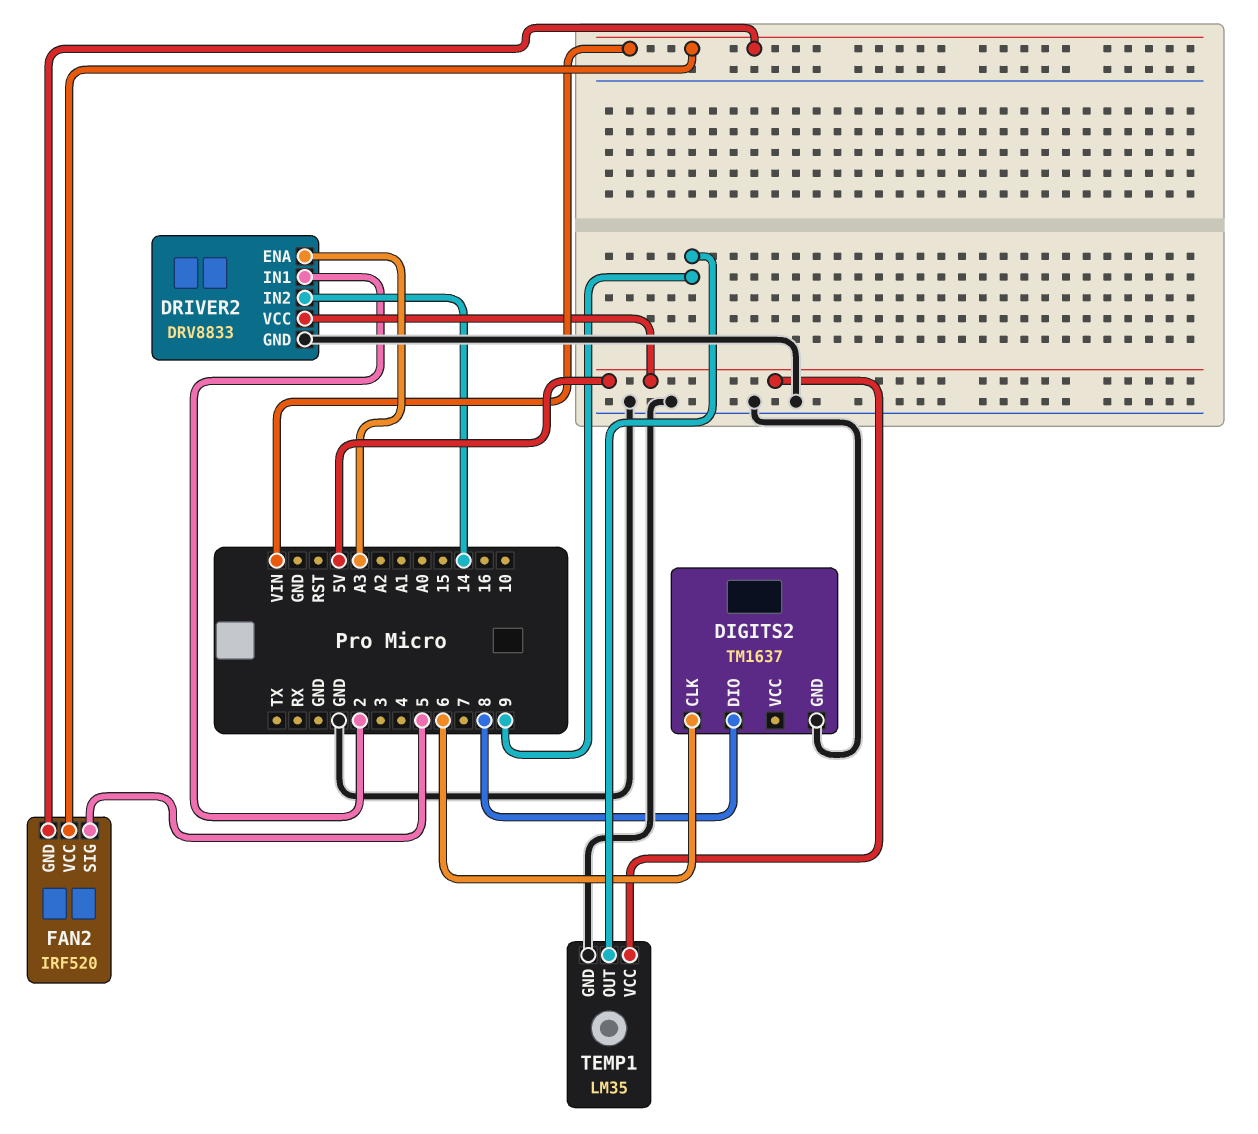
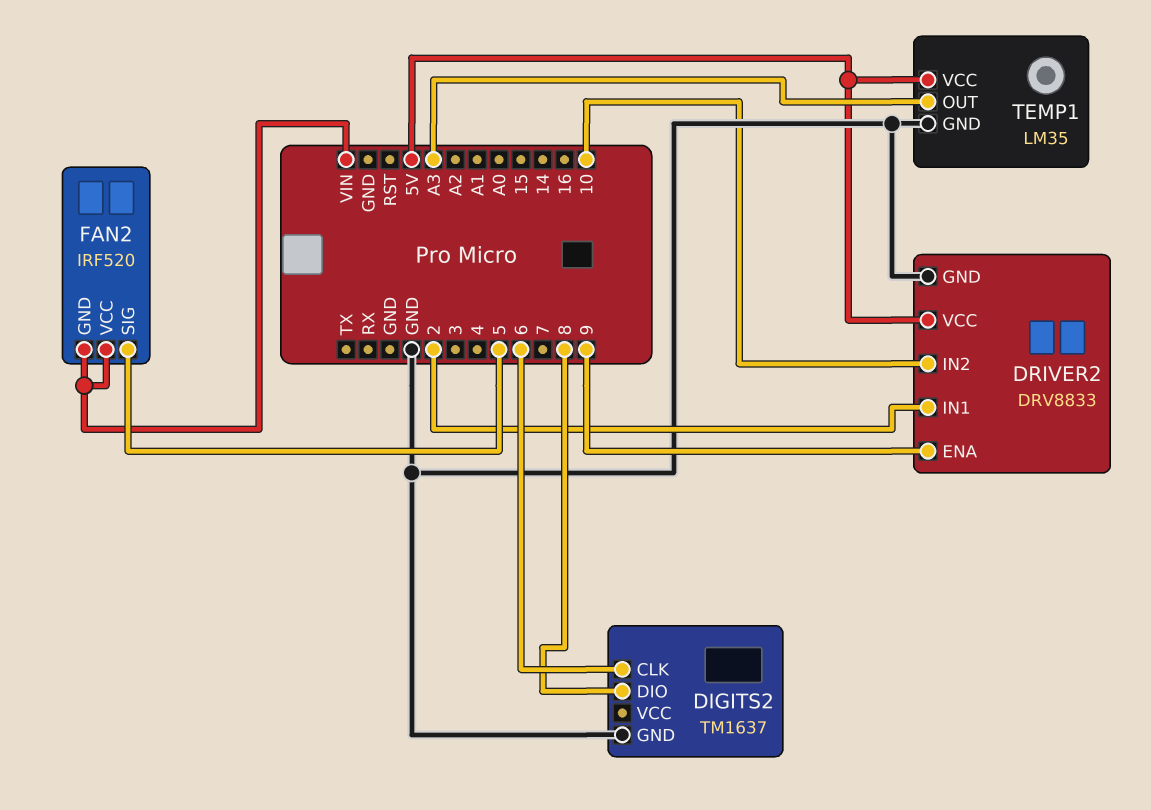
DRIVER2 pin ENA: A3 -> 9
DRIVER2 pin IN2: 14 -> 10
TEMP1 pin OUT: 9 -> A3

